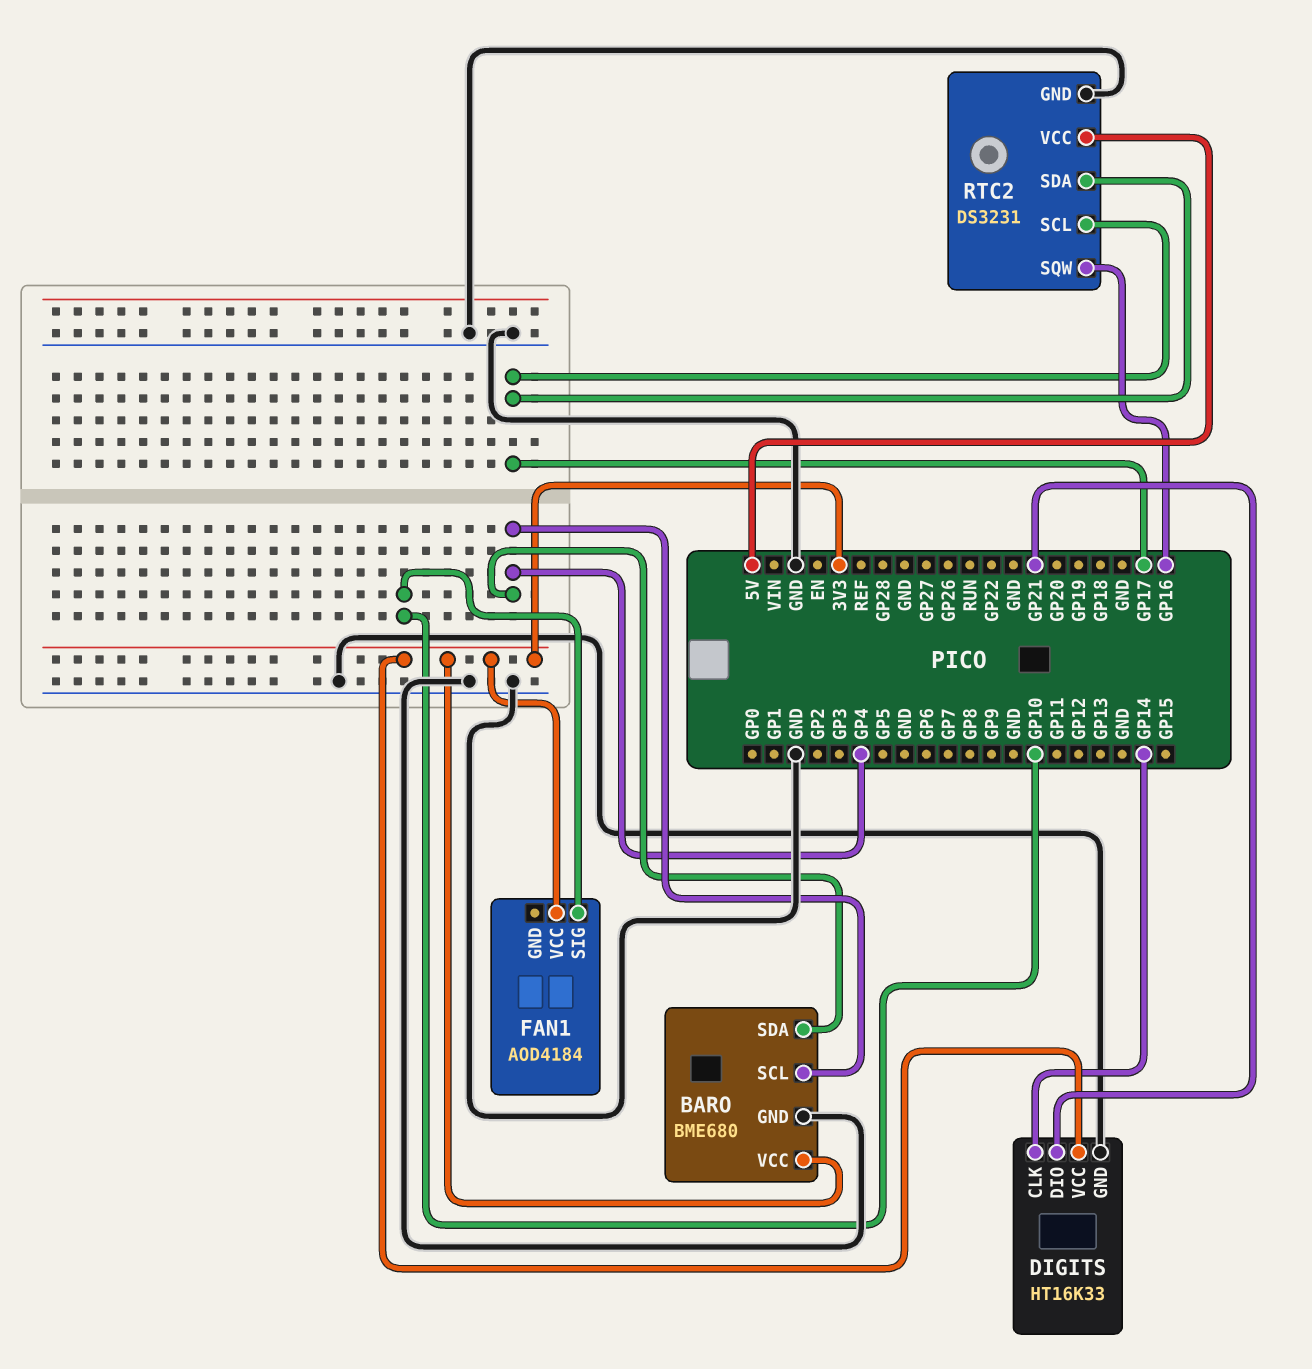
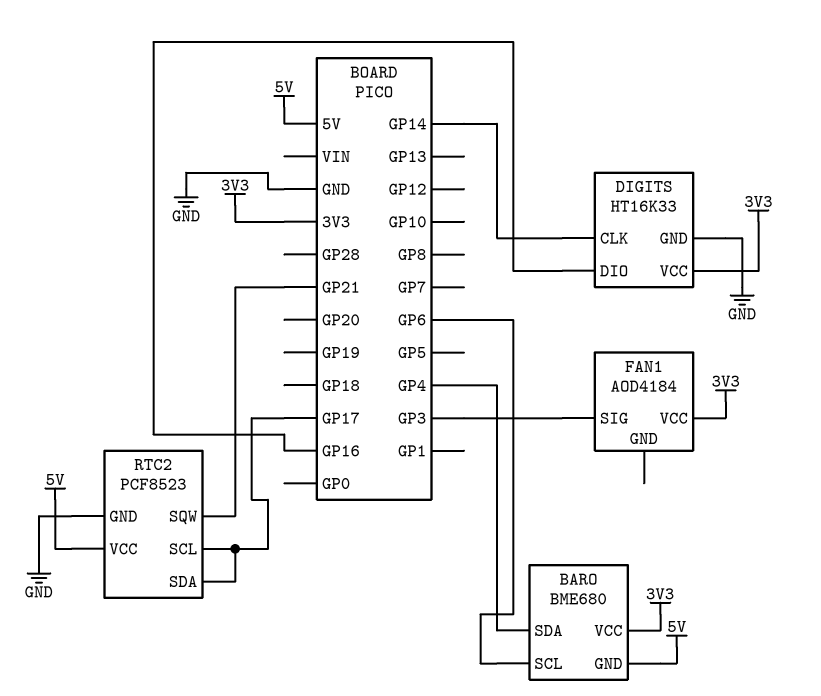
BARO pin GND: GND -> 5V
BARO pin SCL: GP4 -> GP6
DIGITS pin DIO: GP21 -> GP16
FAN1 pin SIG: GP10 -> GP3
RTC2: DS3231 -> PCF8523
RTC2 pin SQW: GP16 -> GP21

